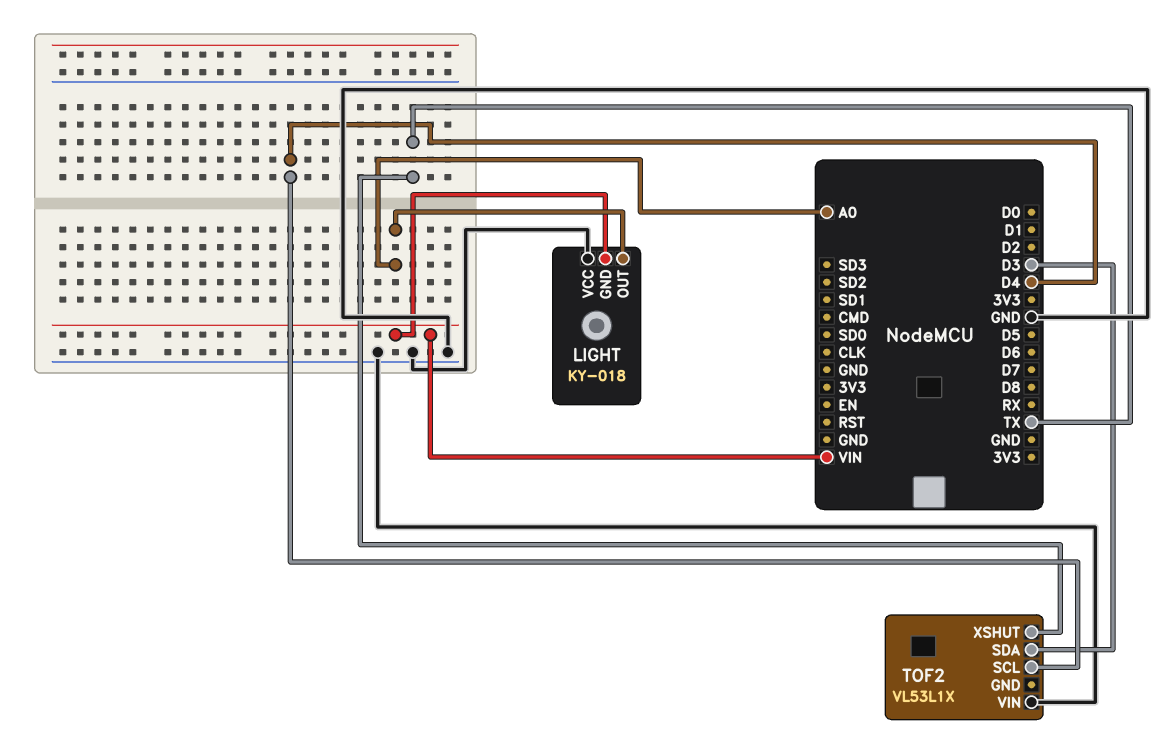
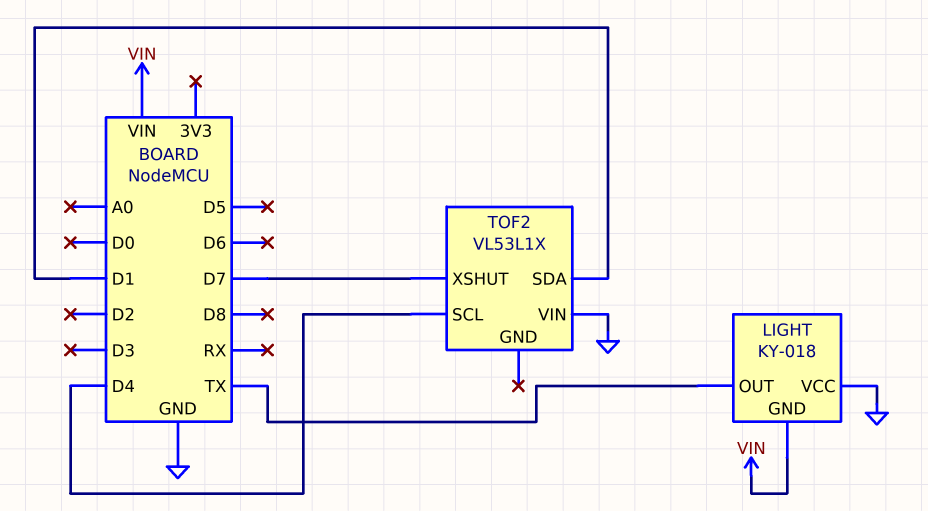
LIGHT pin OUT: A0 -> TX
TOF2 pin SDA: D3 -> D1
TOF2 pin XSHUT: TX -> D7

